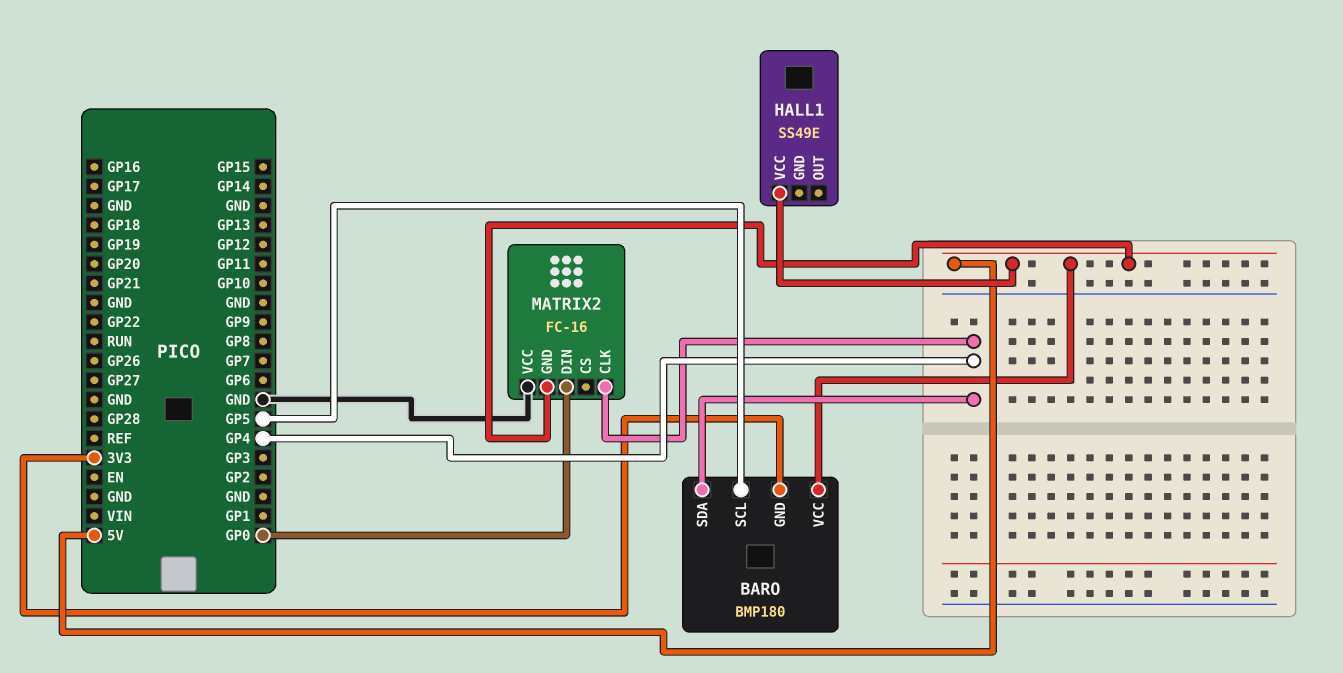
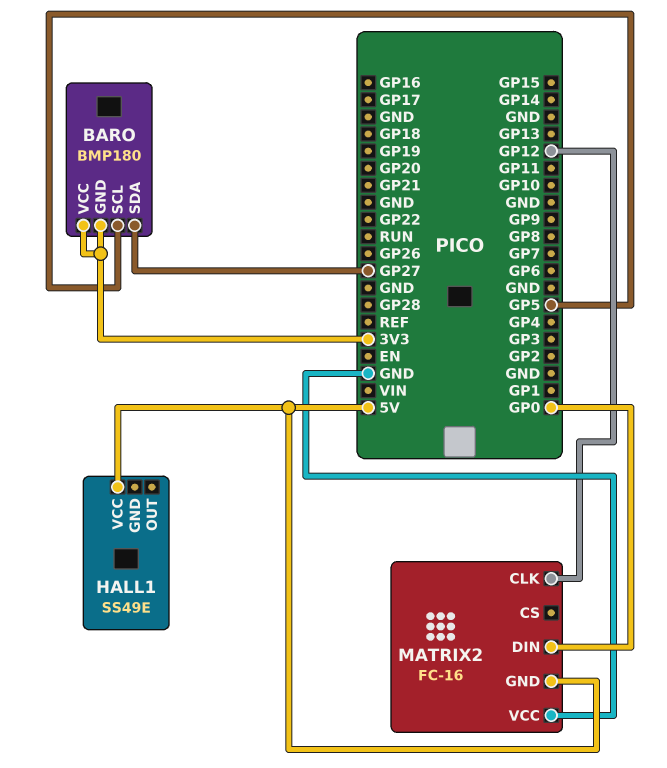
BARO pin SDA: GP4 -> GP27
BARO pin VCC: 5V -> 3V3
MATRIX2 pin CLK: GP4 -> GP12

